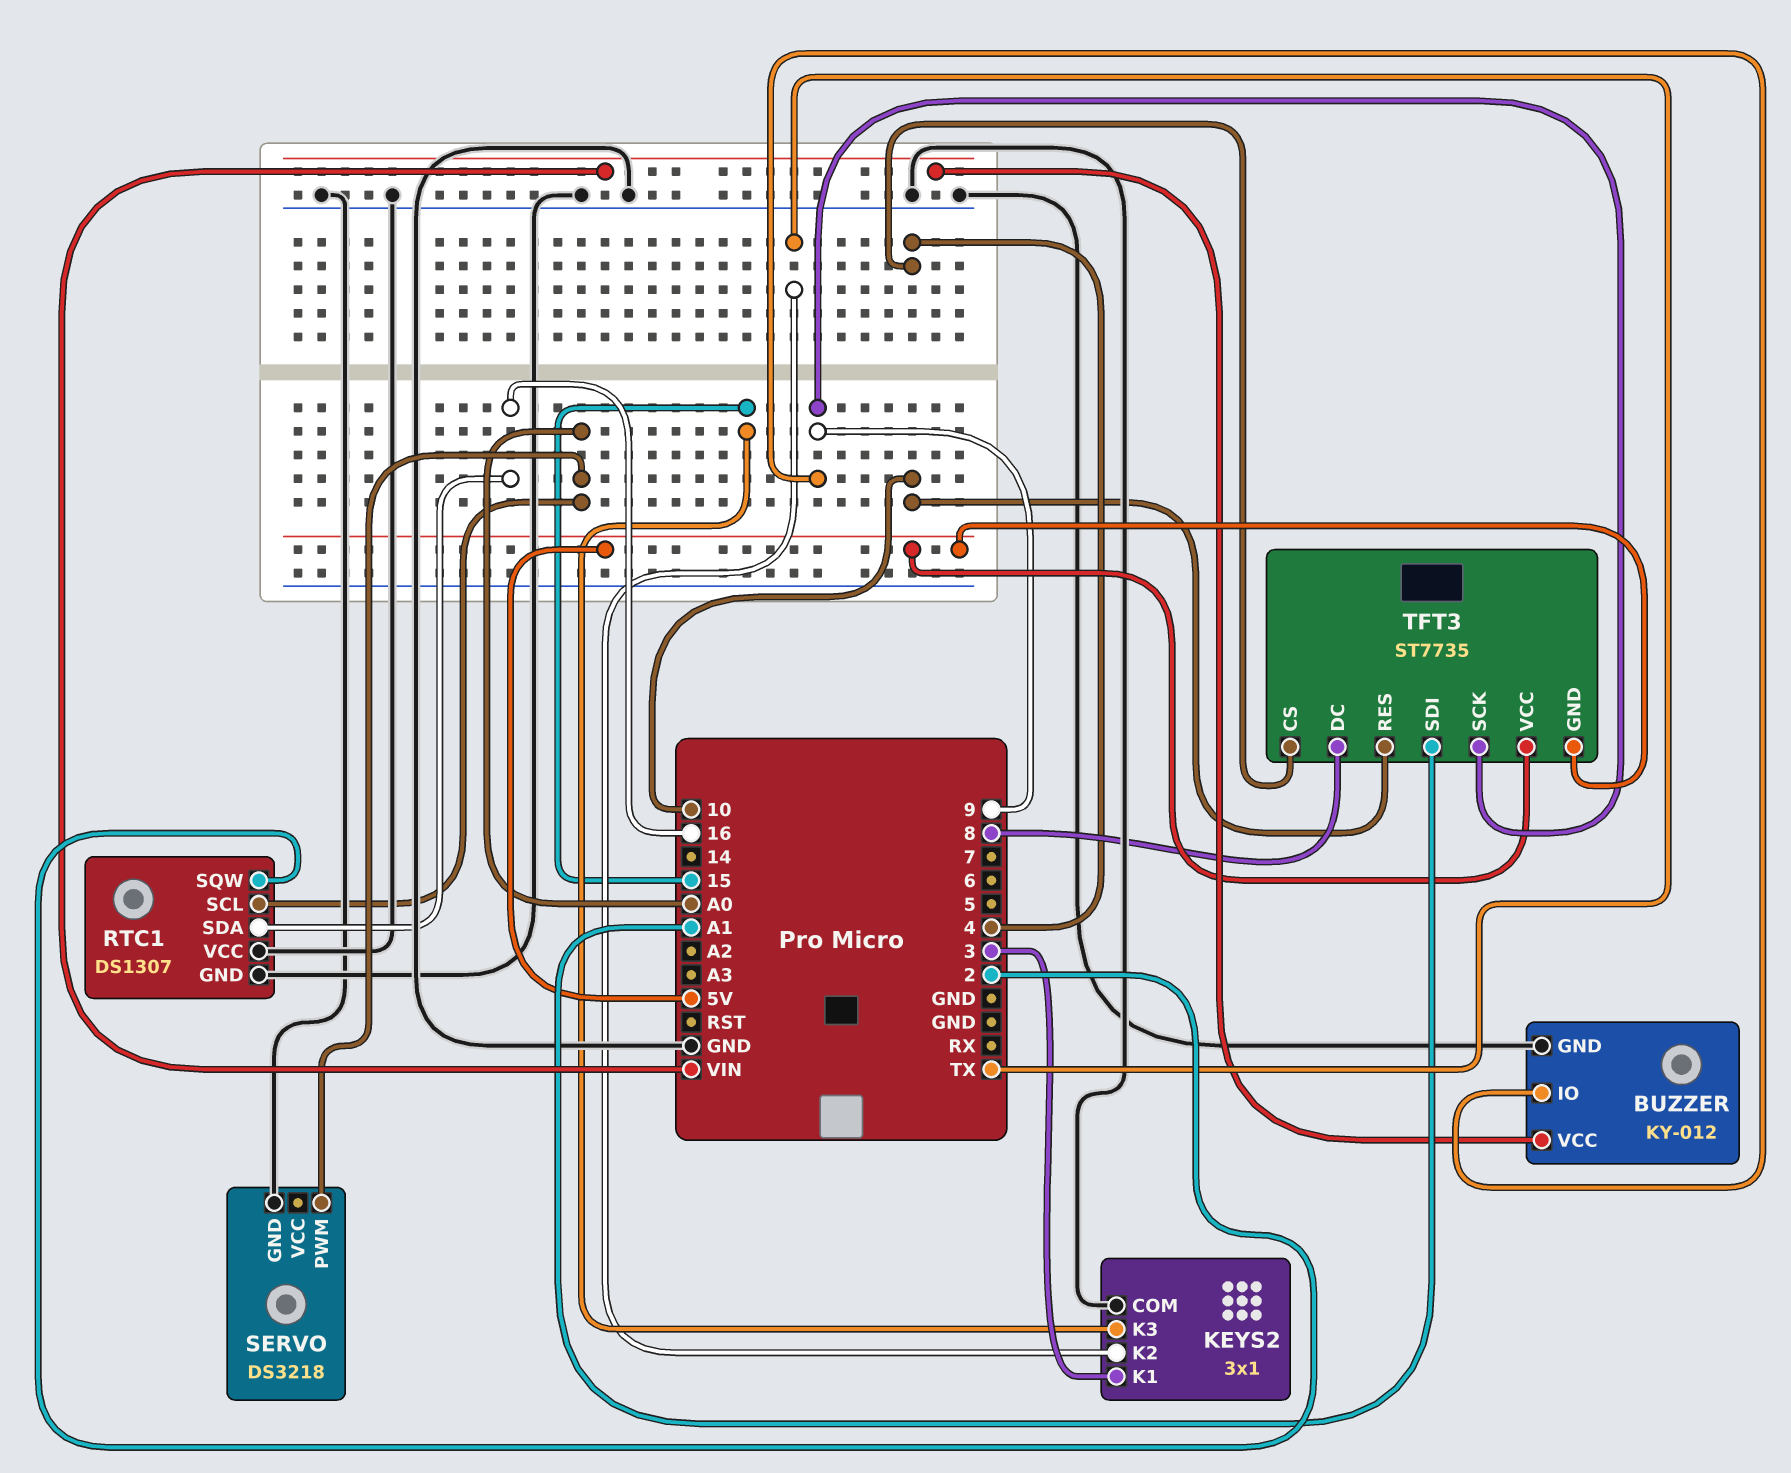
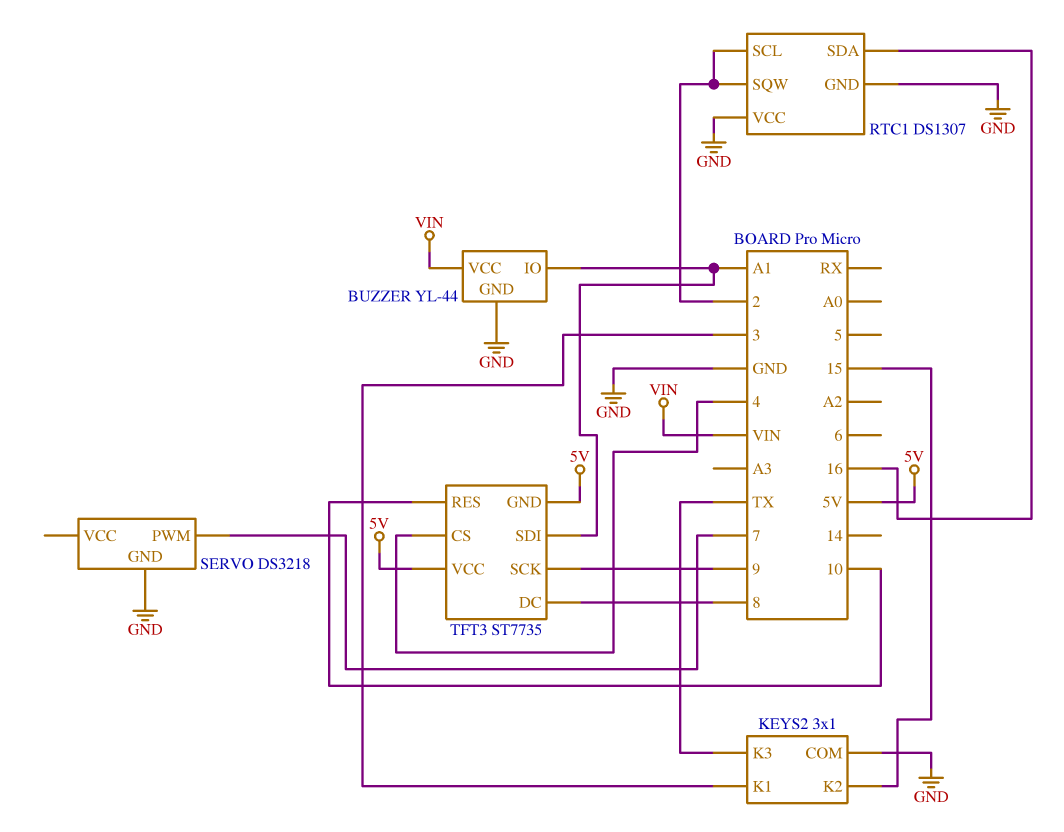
BUZZER: KY-012 -> YL-44
BUZZER pin IO: 9 -> A1
KEYS2 pin K2: TX -> 15
KEYS2 pin K3: 15 -> TX
RTC1 pin SCL: A0 -> 2
SERVO pin PWM: A0 -> 7

